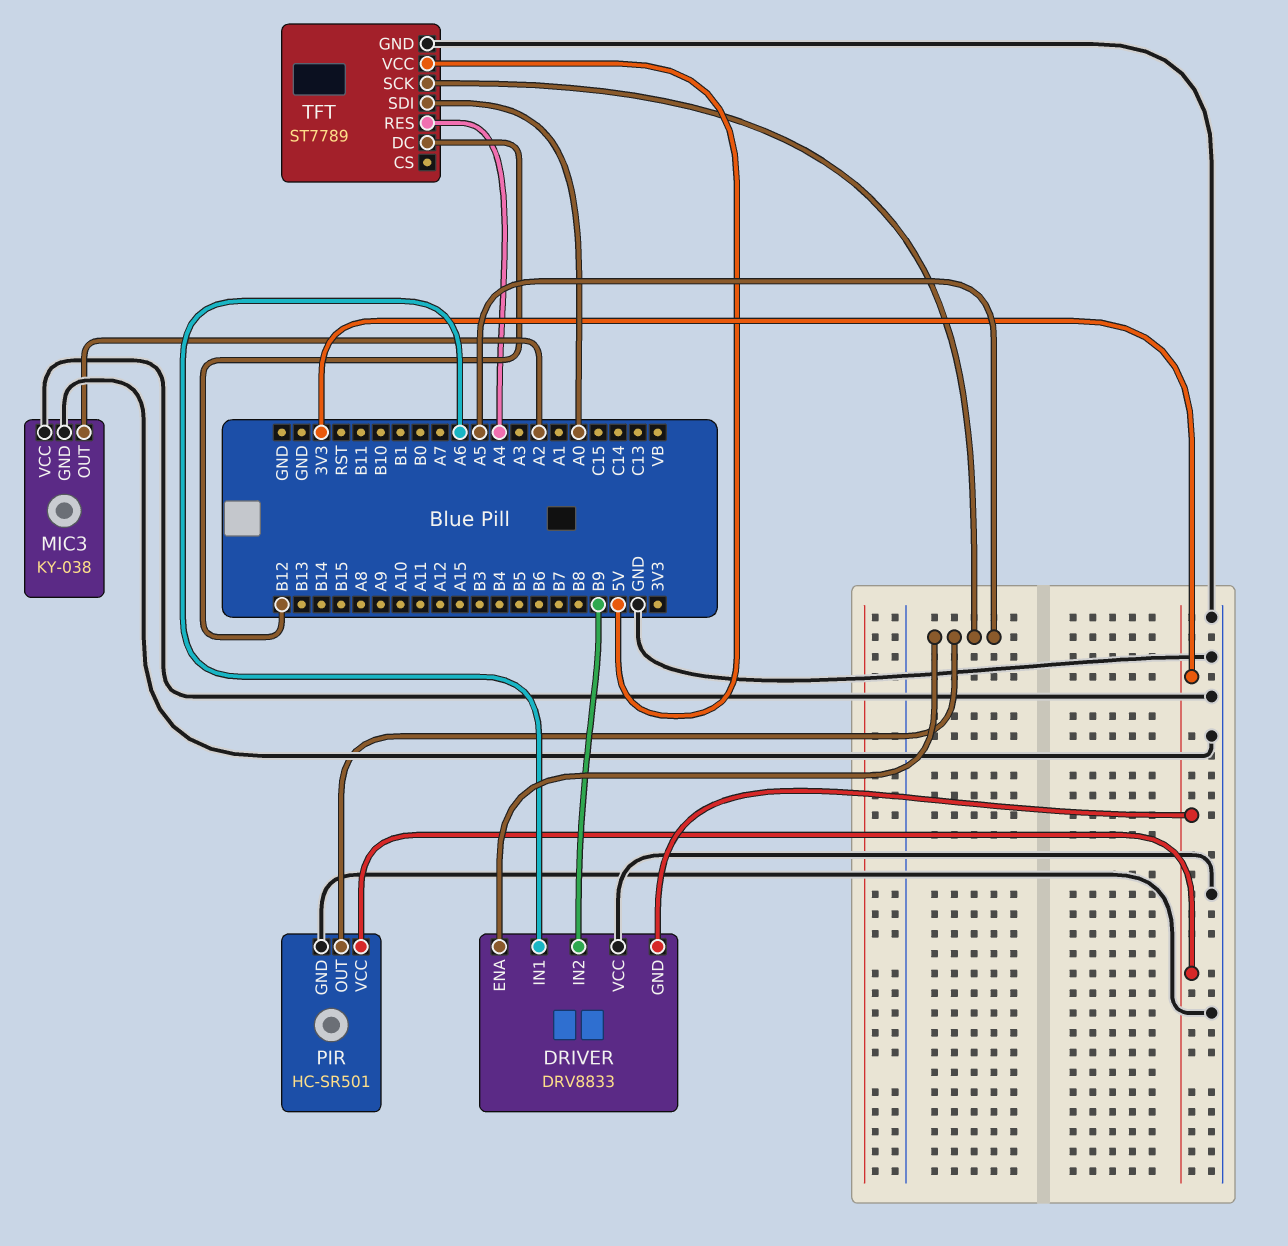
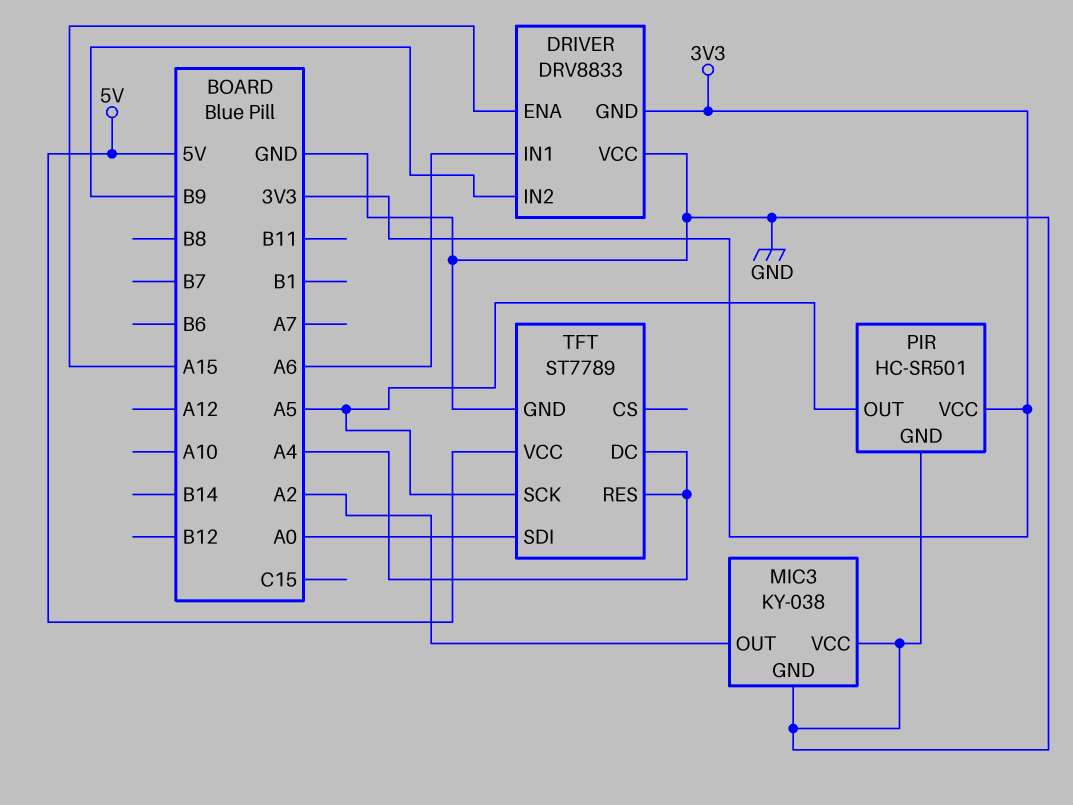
DRIVER pin ENA: A5 -> A15
TFT pin DC: B12 -> A4

